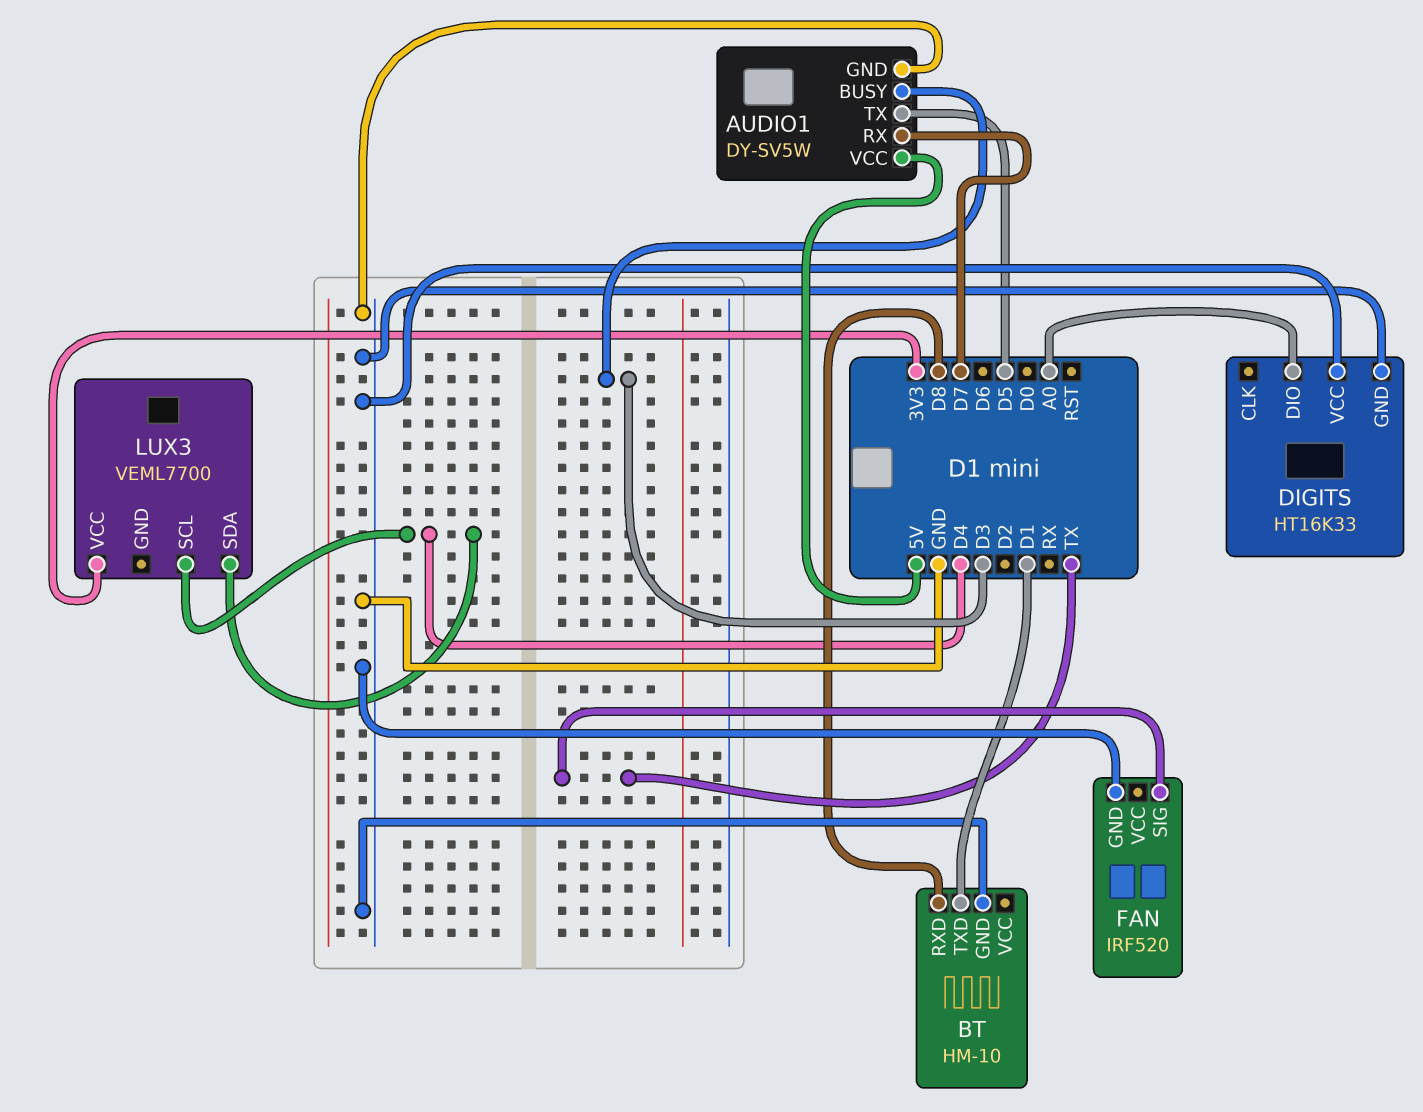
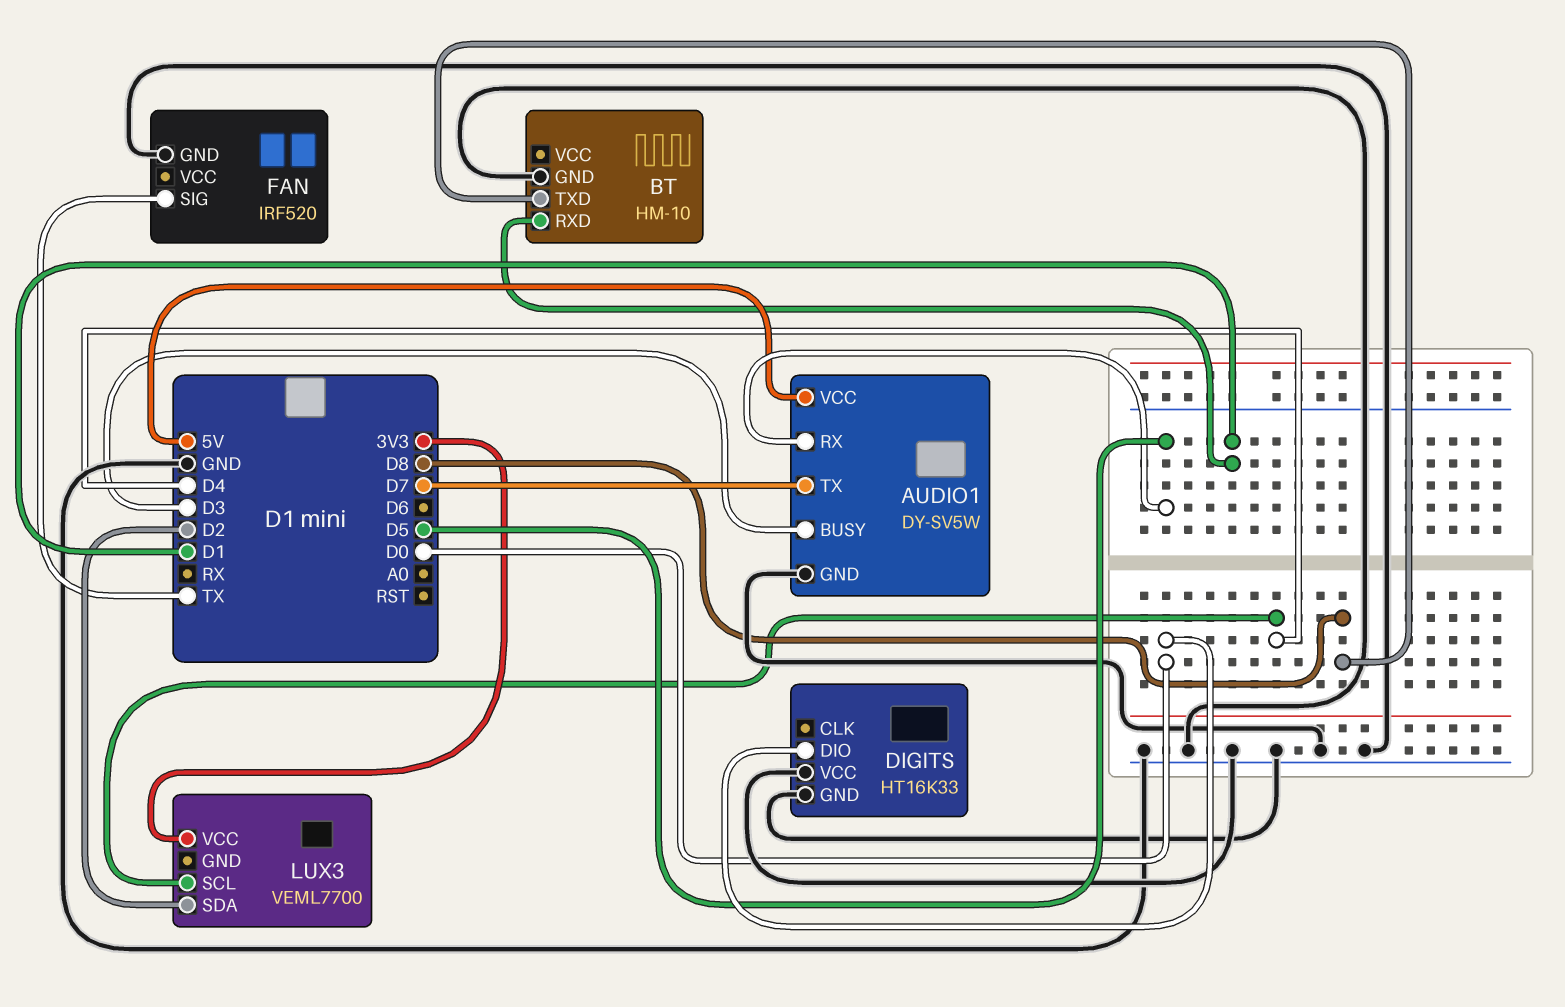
AUDIO1 pin RX: D7 -> D5
AUDIO1 pin TX: D5 -> D7
BT pin RXD: D8 -> D1
BT pin TXD: D1 -> D8
DIGITS pin DIO: A0 -> D0
LUX3 pin SDA: D4 -> D2

